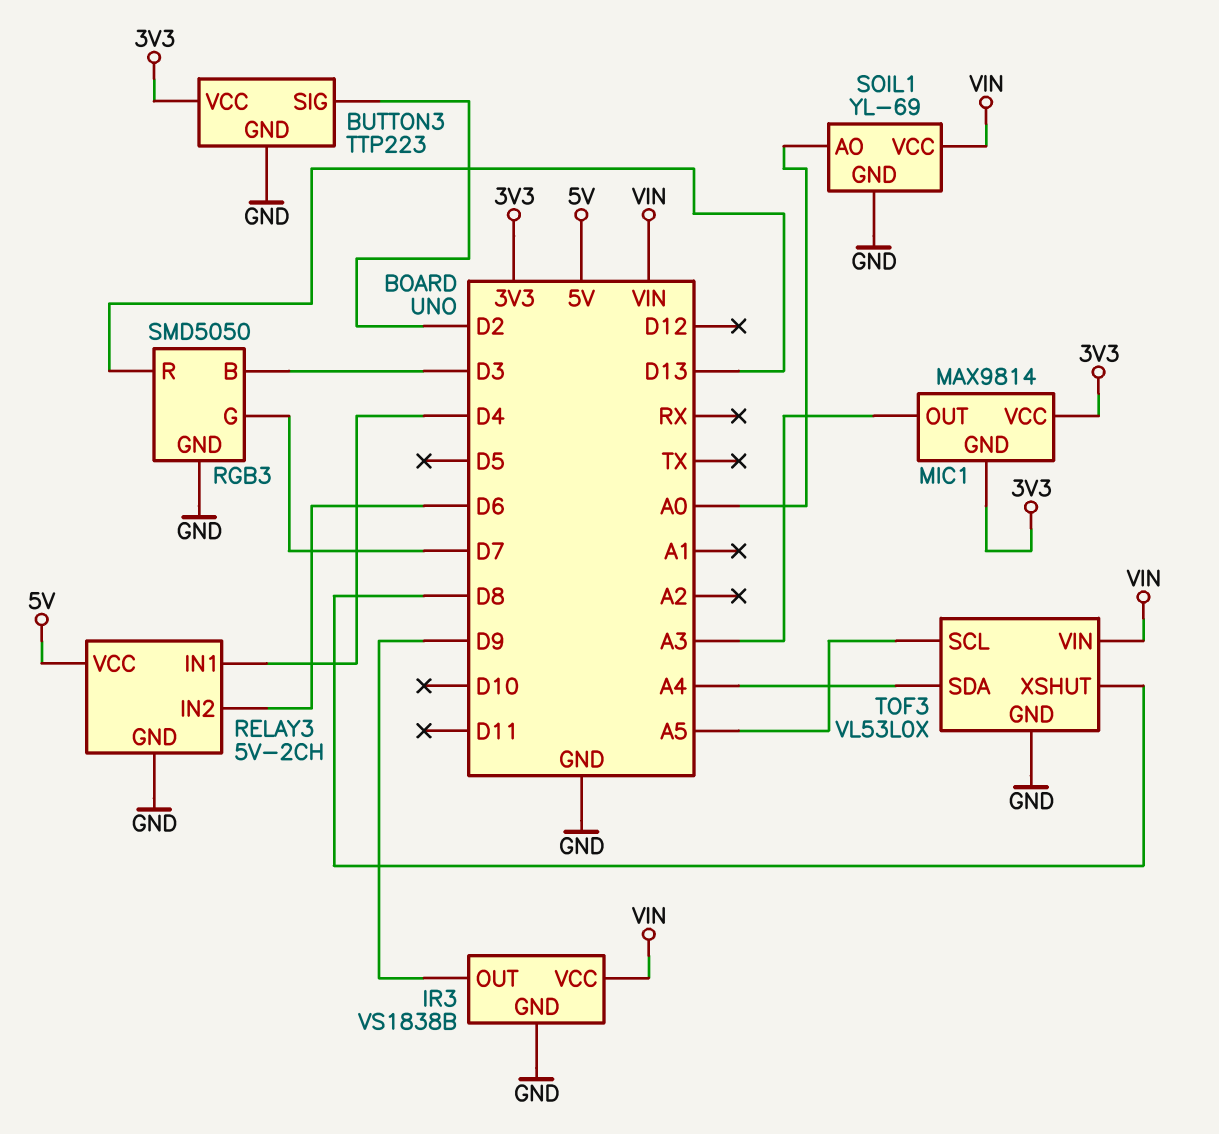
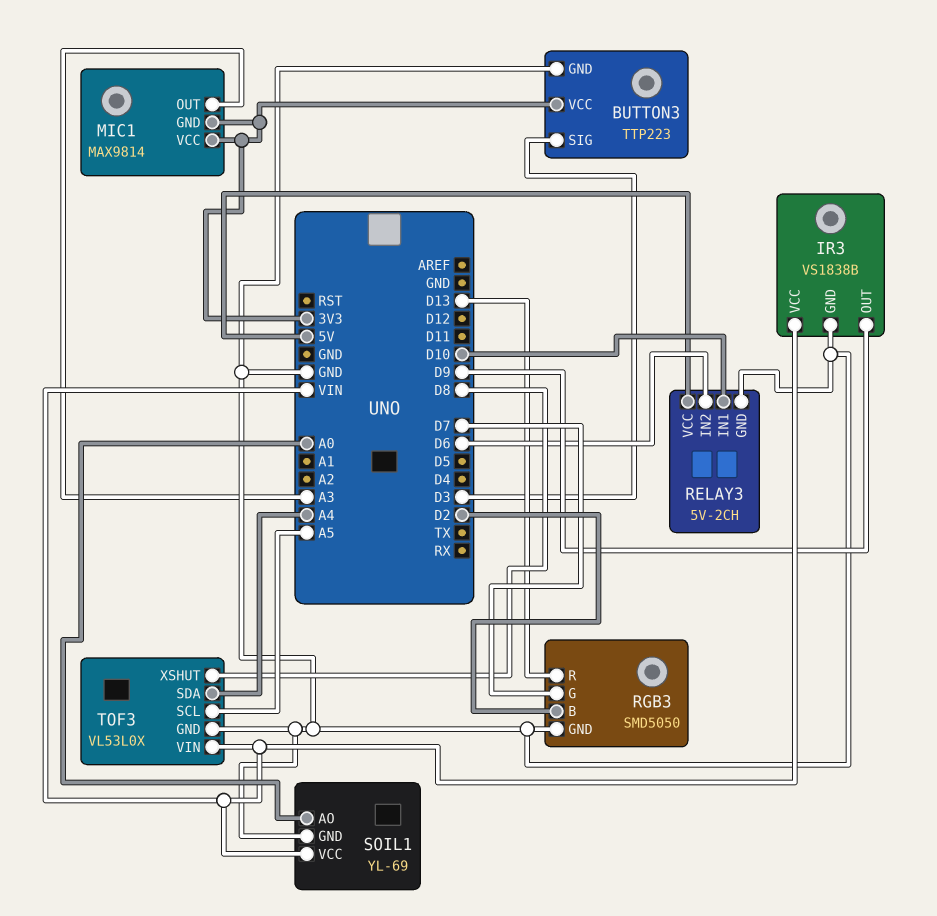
BUTTON3 pin SIG: D2 -> D3
RELAY3 pin IN1: D4 -> D10
RGB3 pin B: D3 -> D2

